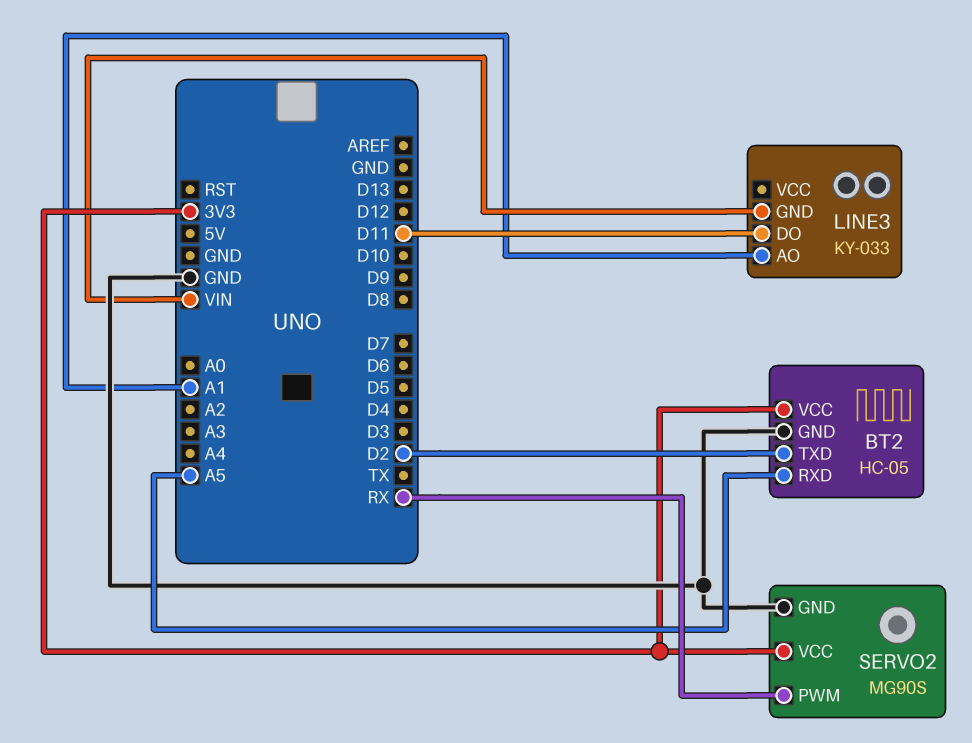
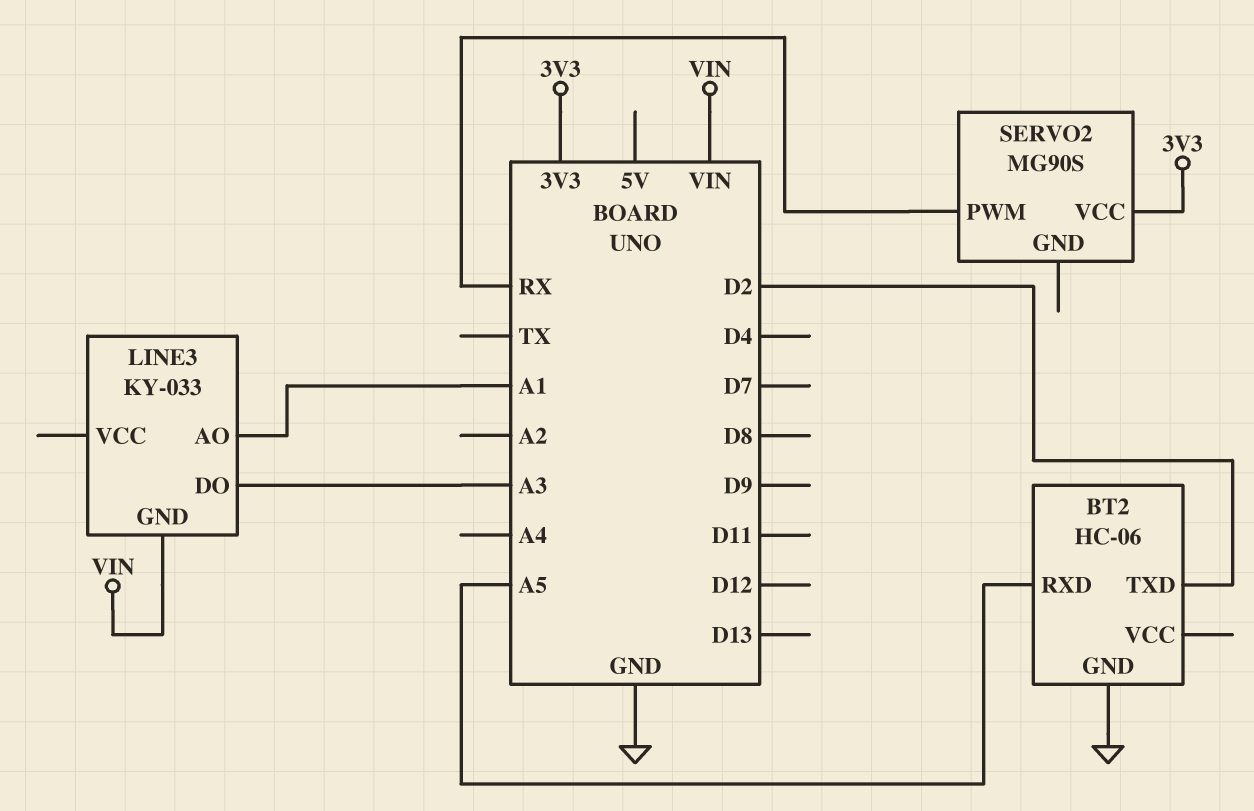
BT2: HC-05 -> HC-06
BT2 pin VCC: 3V3 -> none
LINE3 pin DO: D11 -> A3
SERVO2 pin GND: GND -> none

